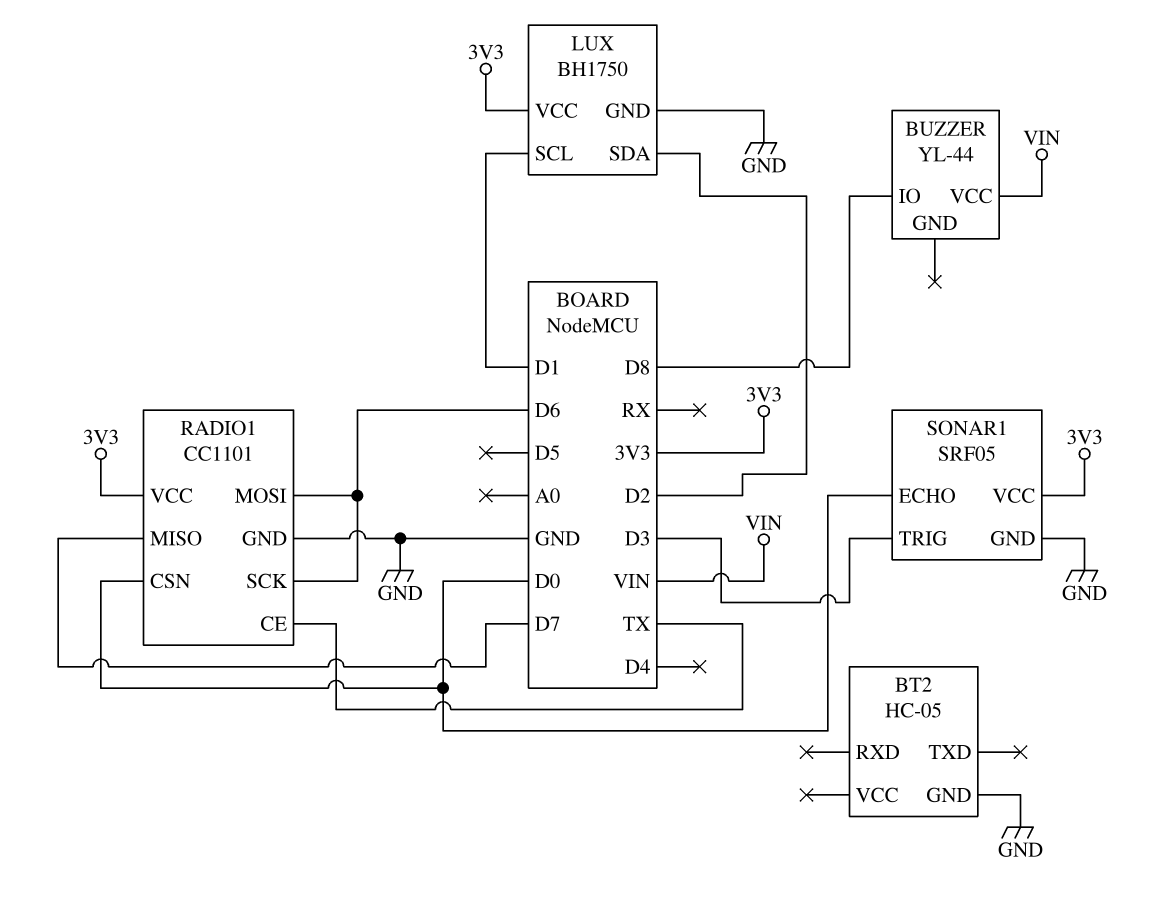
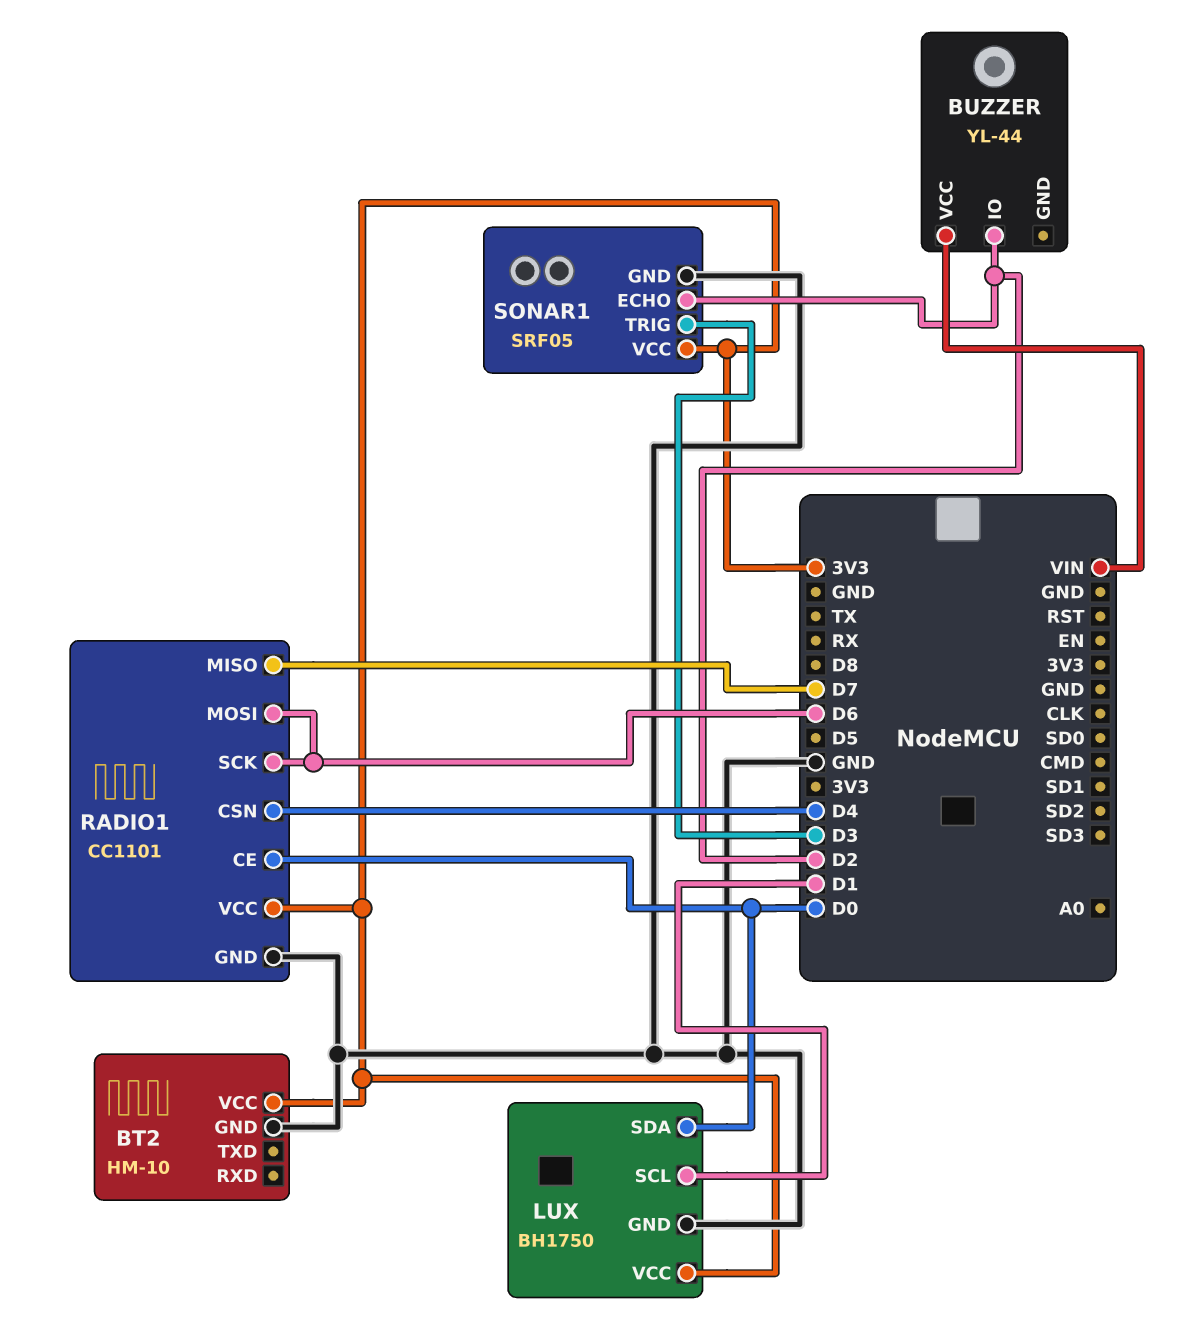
BT2: HC-05 -> HM-10
BT2 pin VCC: none -> 3V3
BUZZER pin IO: D8 -> D2
LUX pin SDA: D2 -> D0
RADIO1 pin CE: TX -> D0
RADIO1 pin CSN: D0 -> D4
SONAR1 pin ECHO: D0 -> D2

